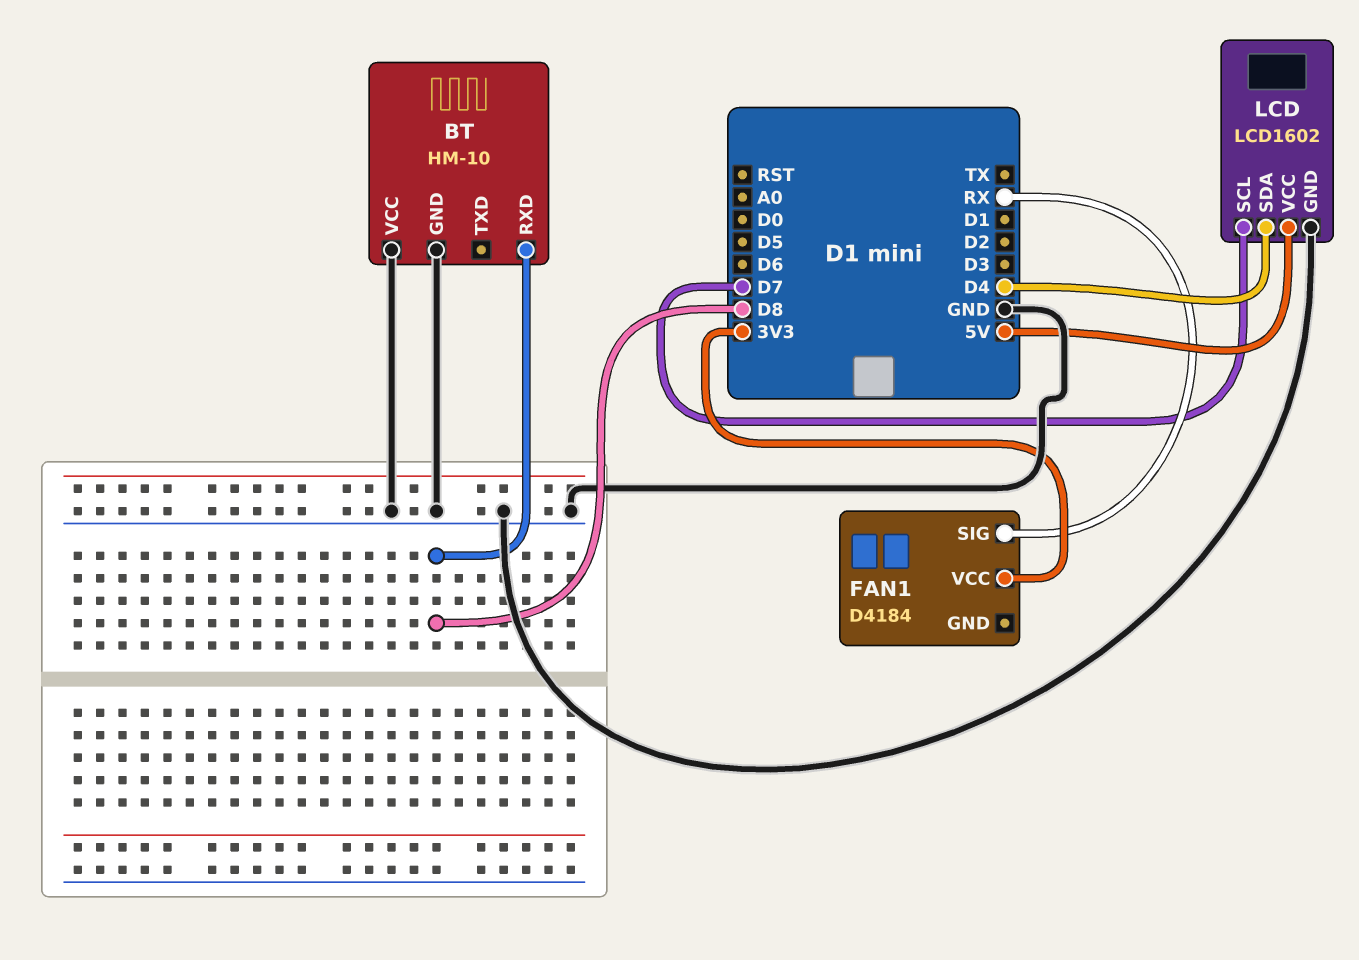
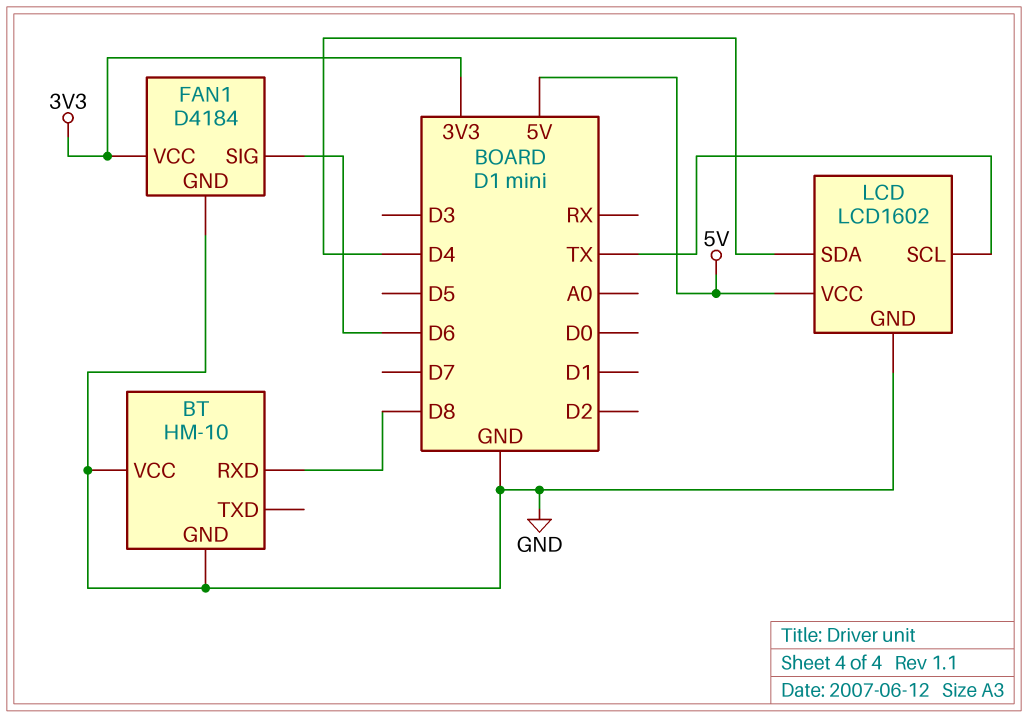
FAN1 pin GND: none -> GND
FAN1 pin SIG: RX -> D6
LCD pin SCL: D7 -> TX

